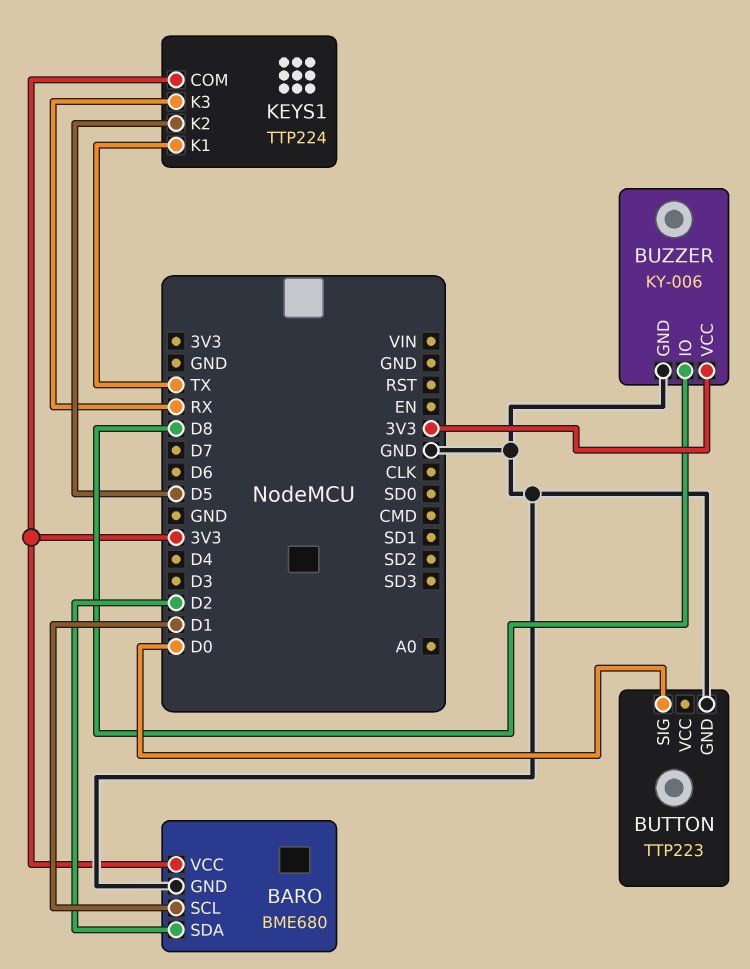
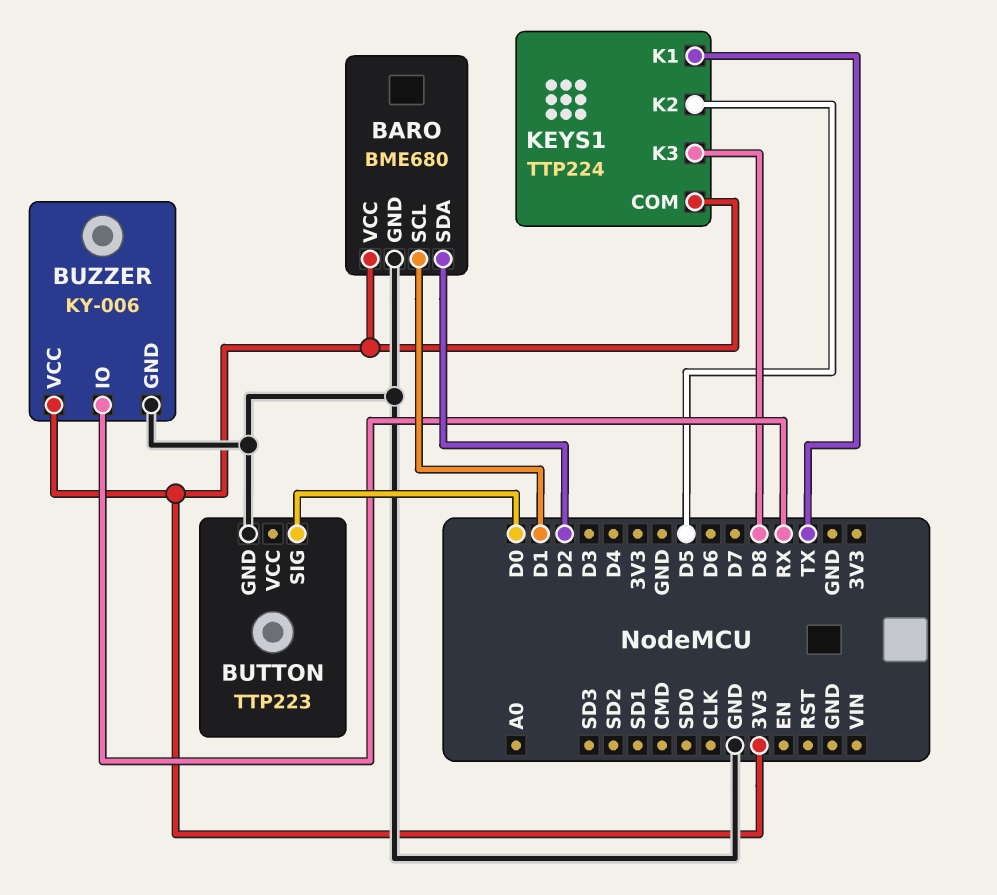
BUZZER pin IO: D8 -> RX
KEYS1 pin K3: RX -> D8

